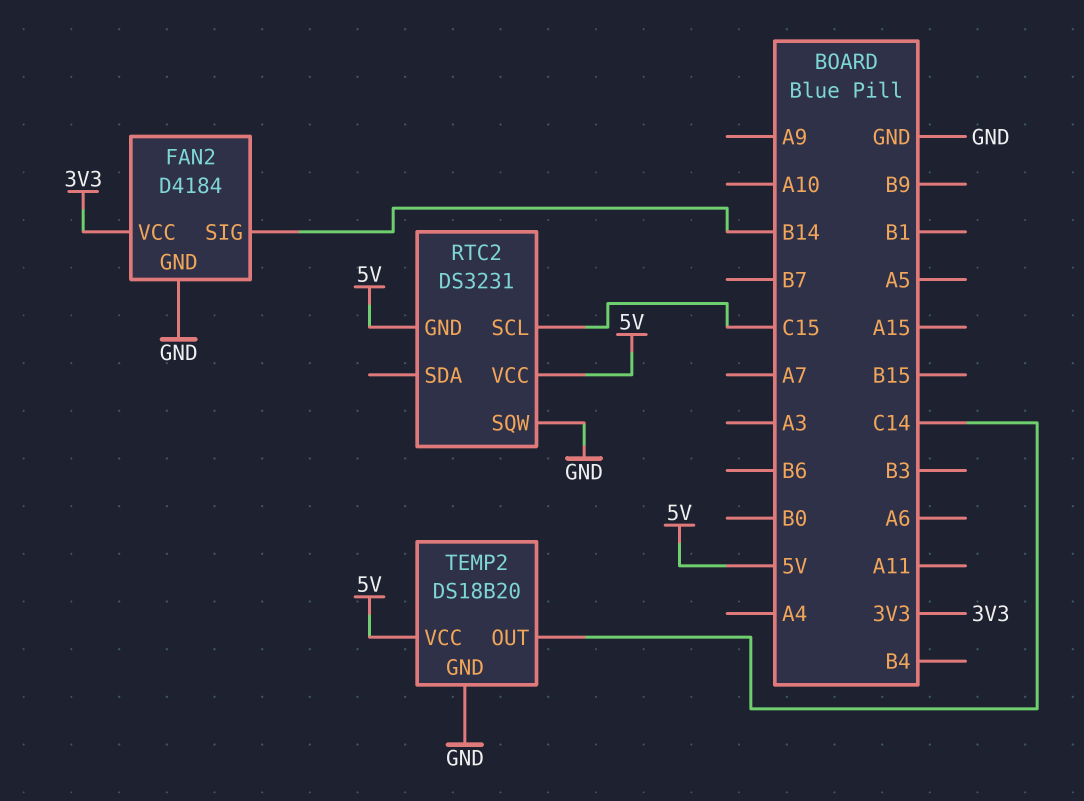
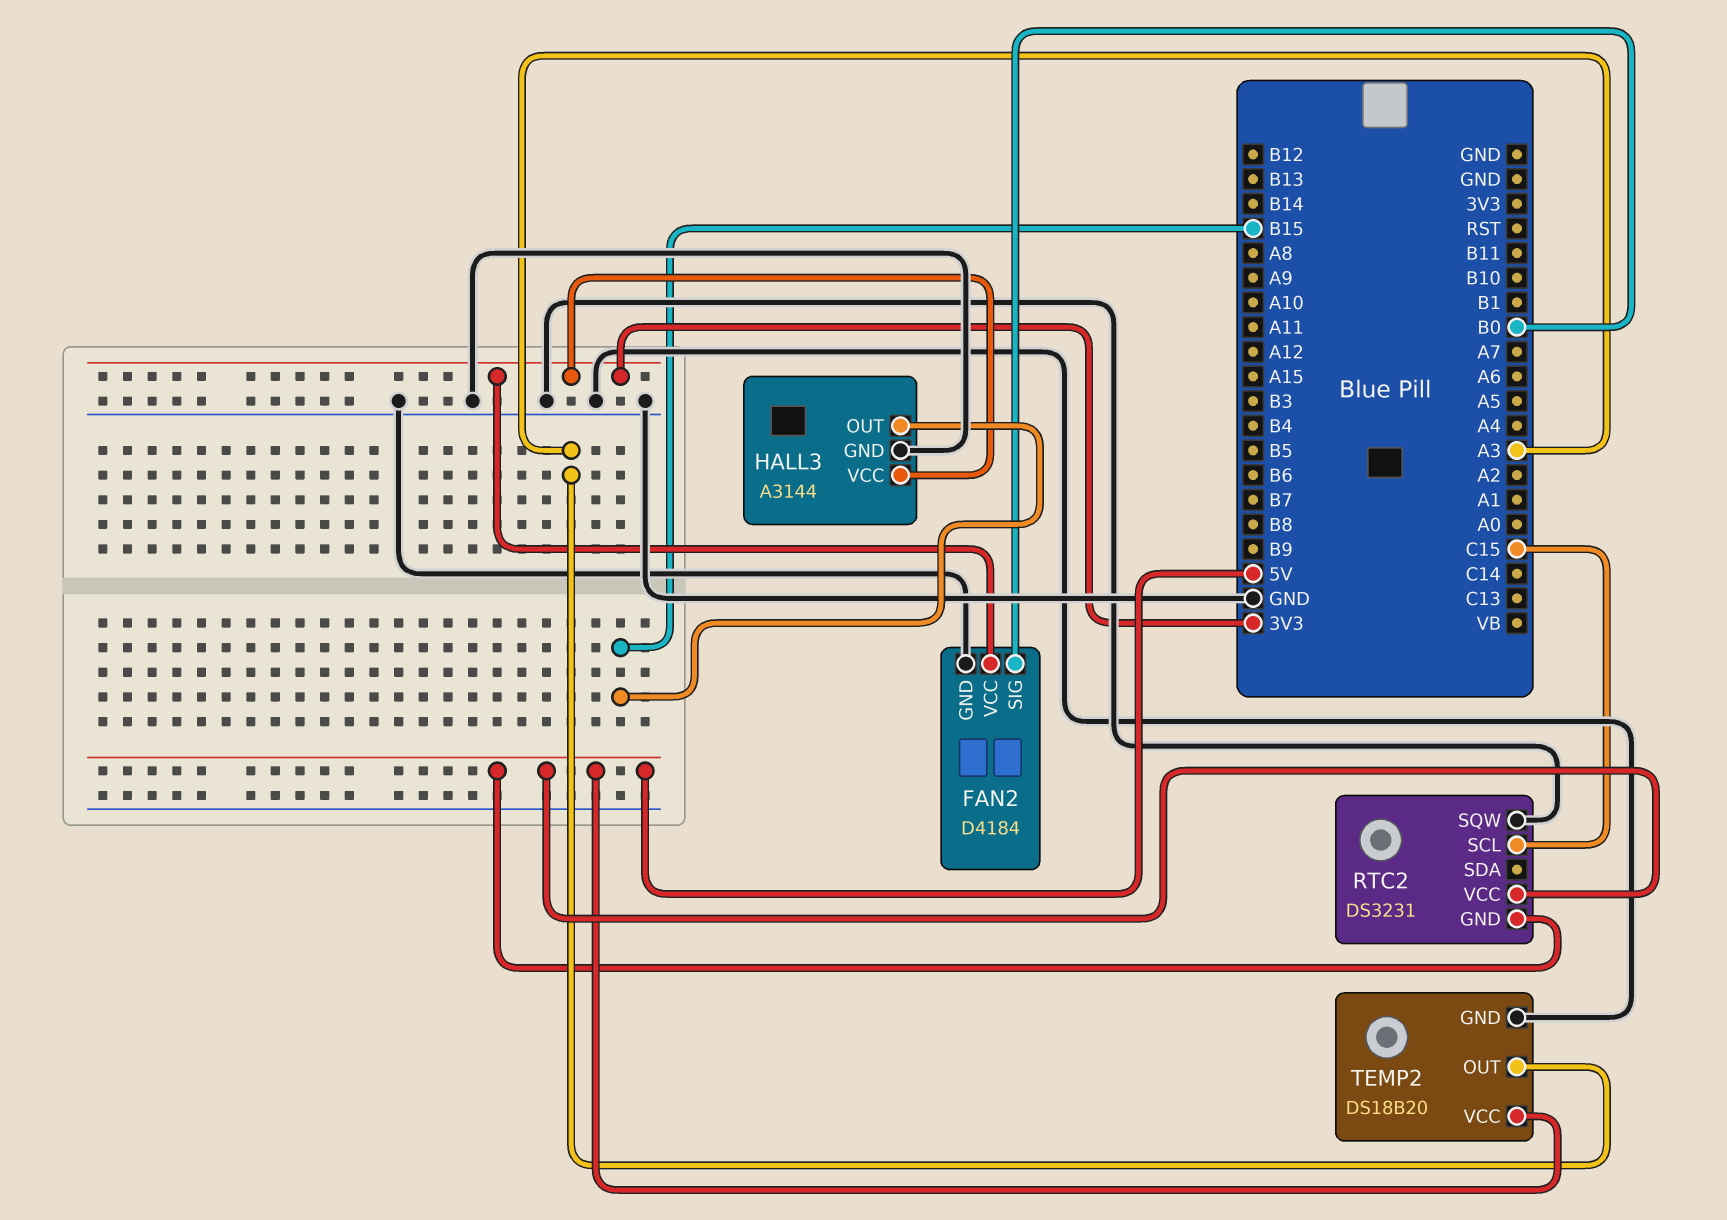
FAN2 pin SIG: B14 -> B0
HALL3: none -> A3144
HALL3 pin GND: none -> GND
HALL3 pin OUT: none -> B15
HALL3 pin VCC: none -> 3V3
TEMP2 pin OUT: C14 -> A3

